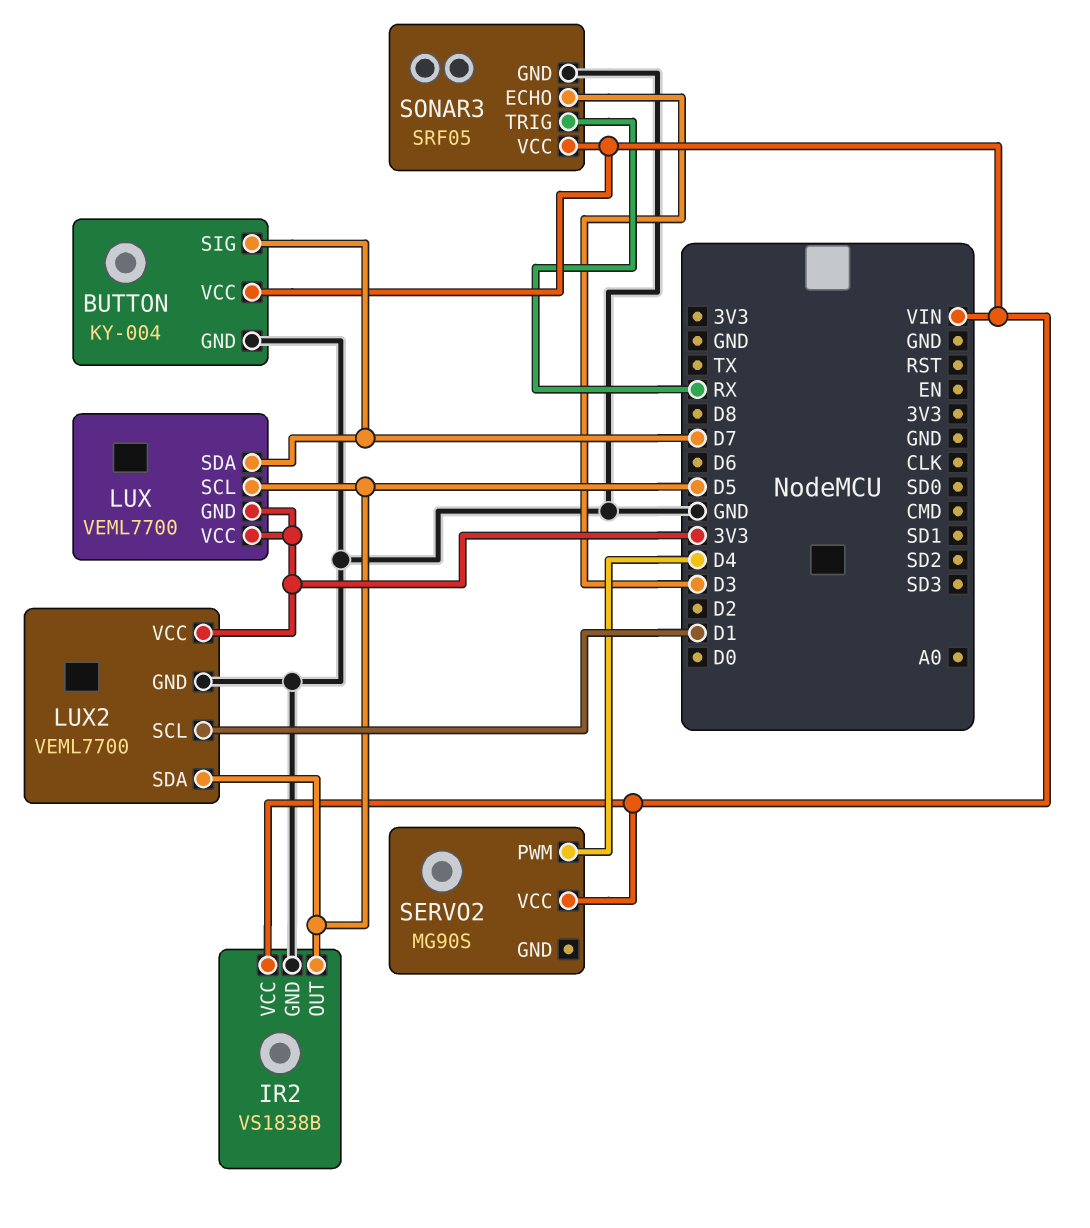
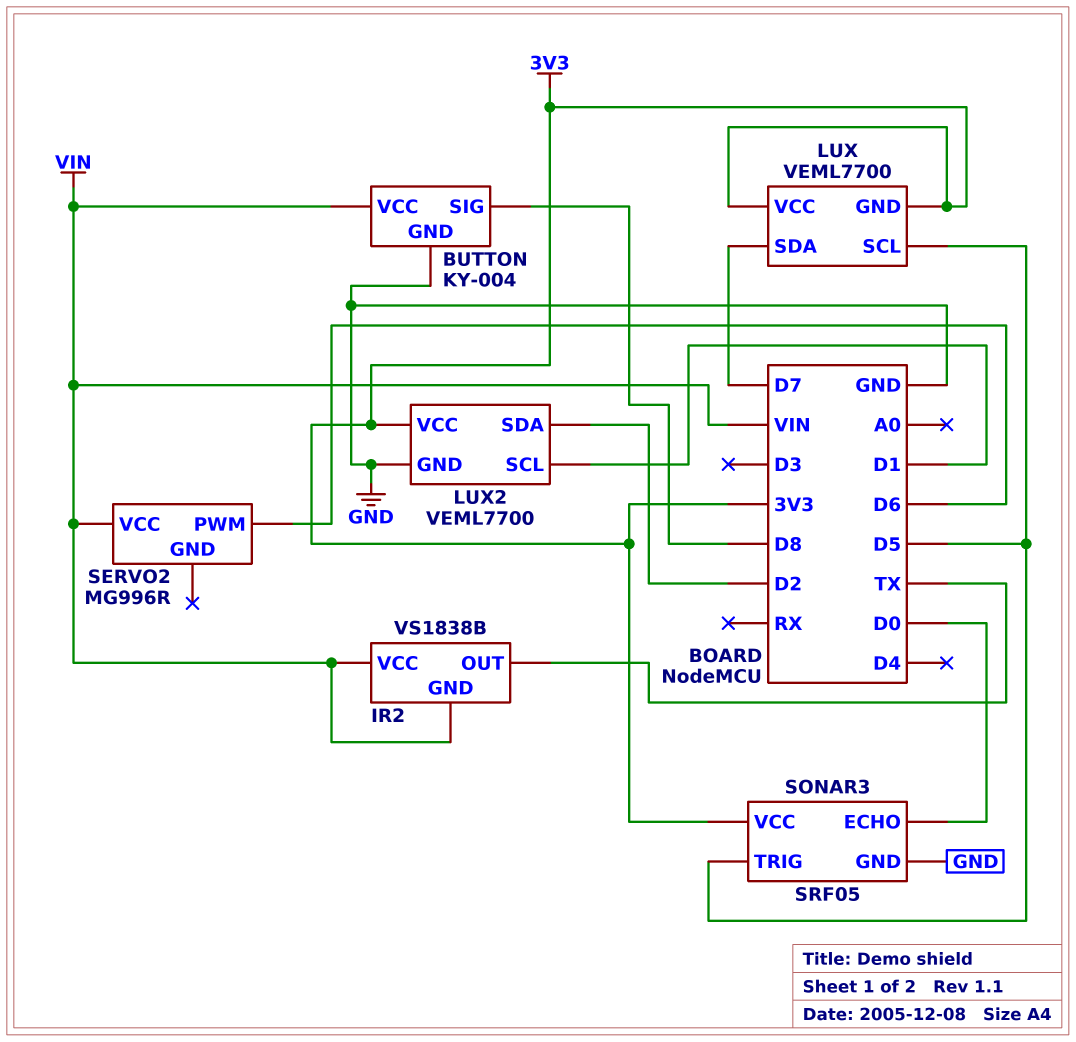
BUTTON pin SIG: D7 -> D8
IR2 pin GND: GND -> VIN
IR2 pin OUT: D5 -> TX
LUX2 pin SDA: D5 -> D2
SERVO2: MG90S -> MG996R
SERVO2 pin PWM: D4 -> D6
SONAR3 pin ECHO: D3 -> D0
SONAR3 pin TRIG: RX -> D5
SONAR3 pin VCC: VIN -> 3V3

